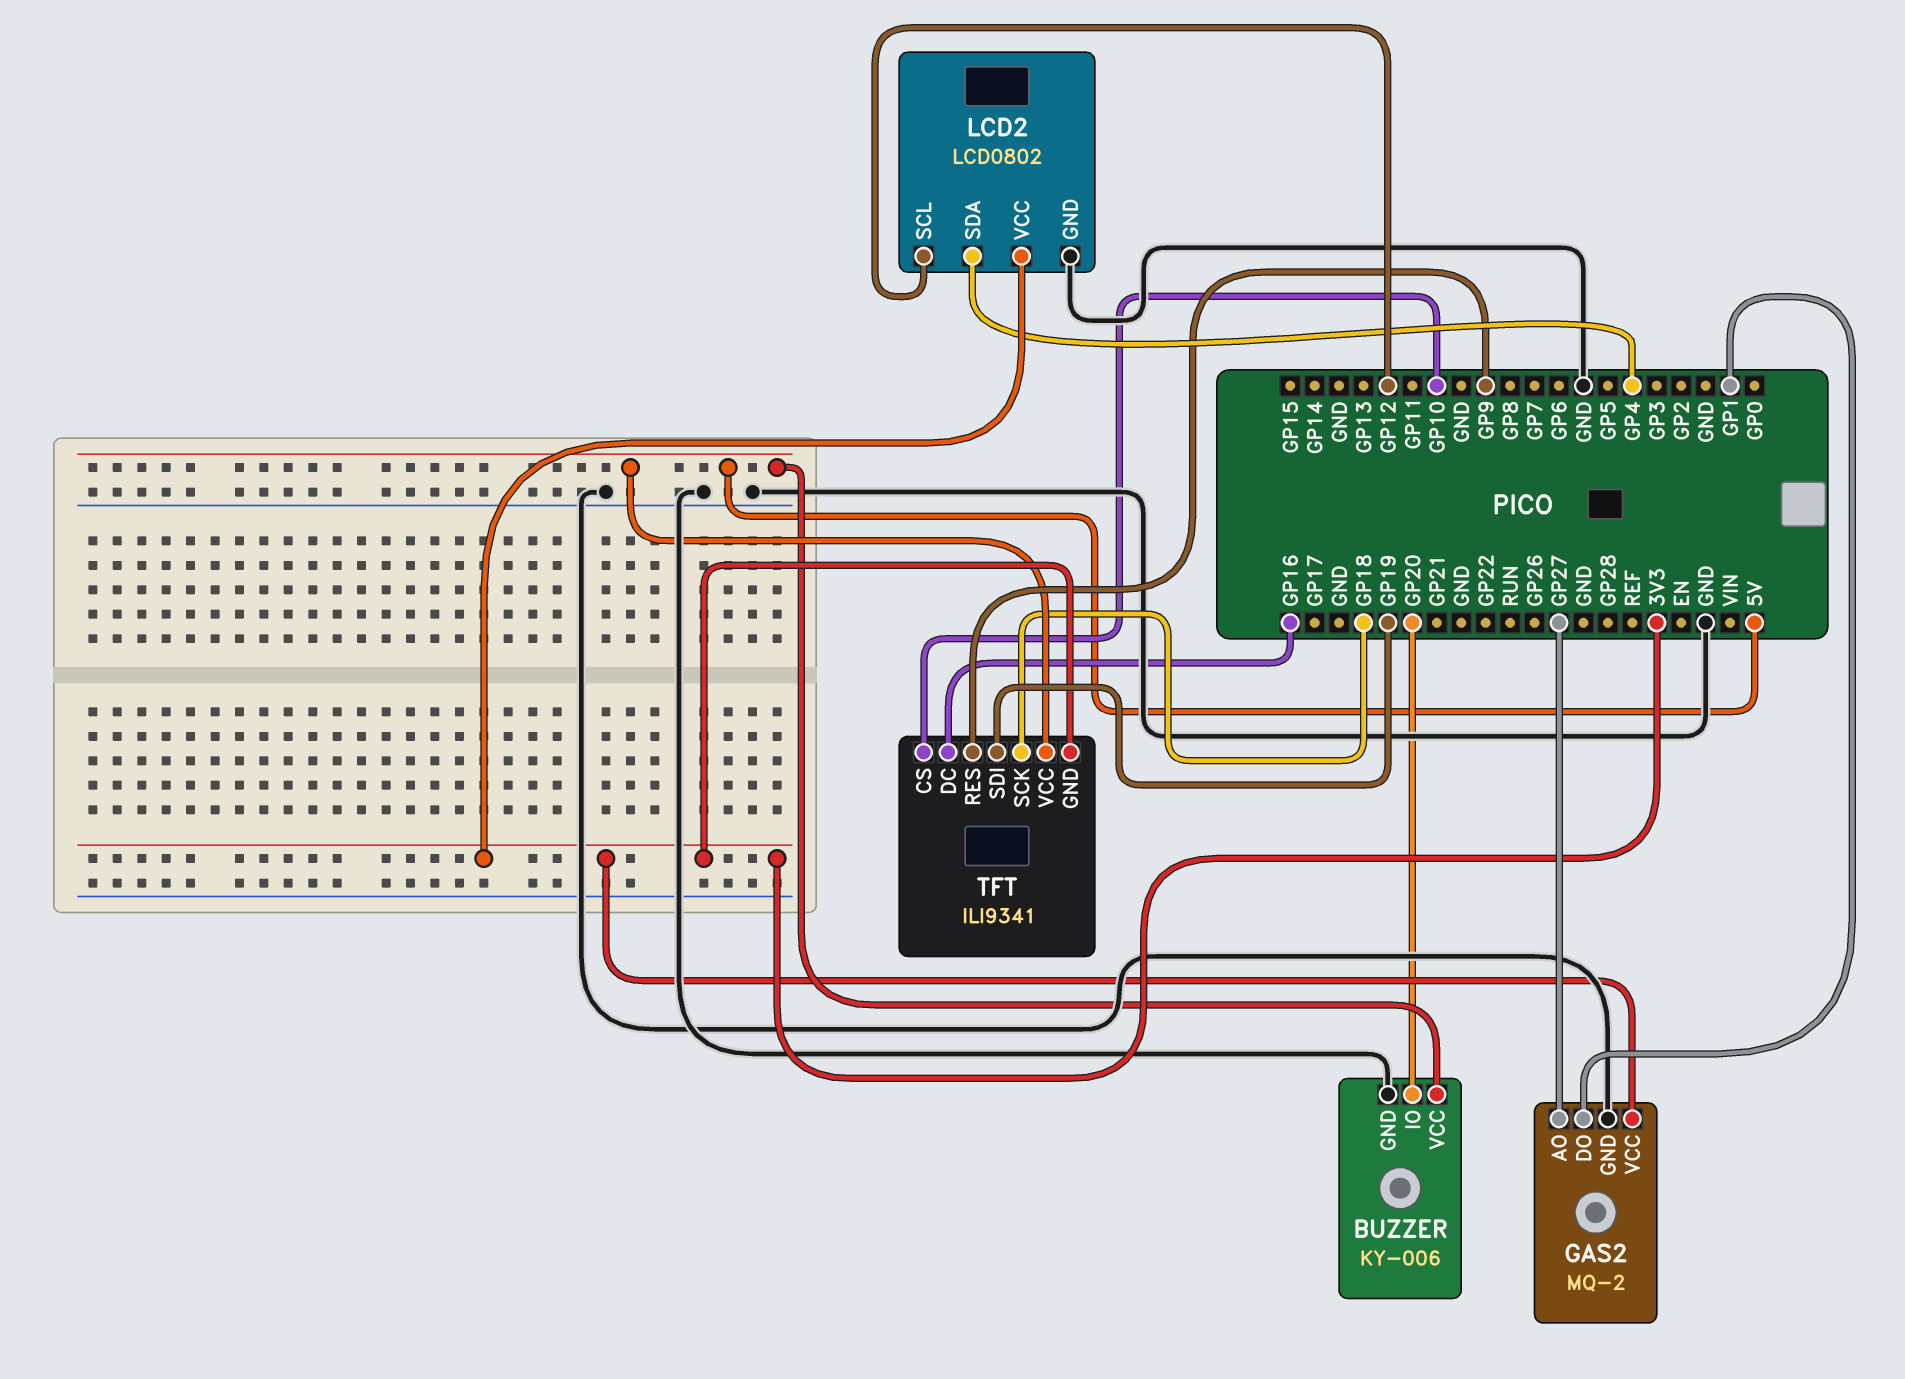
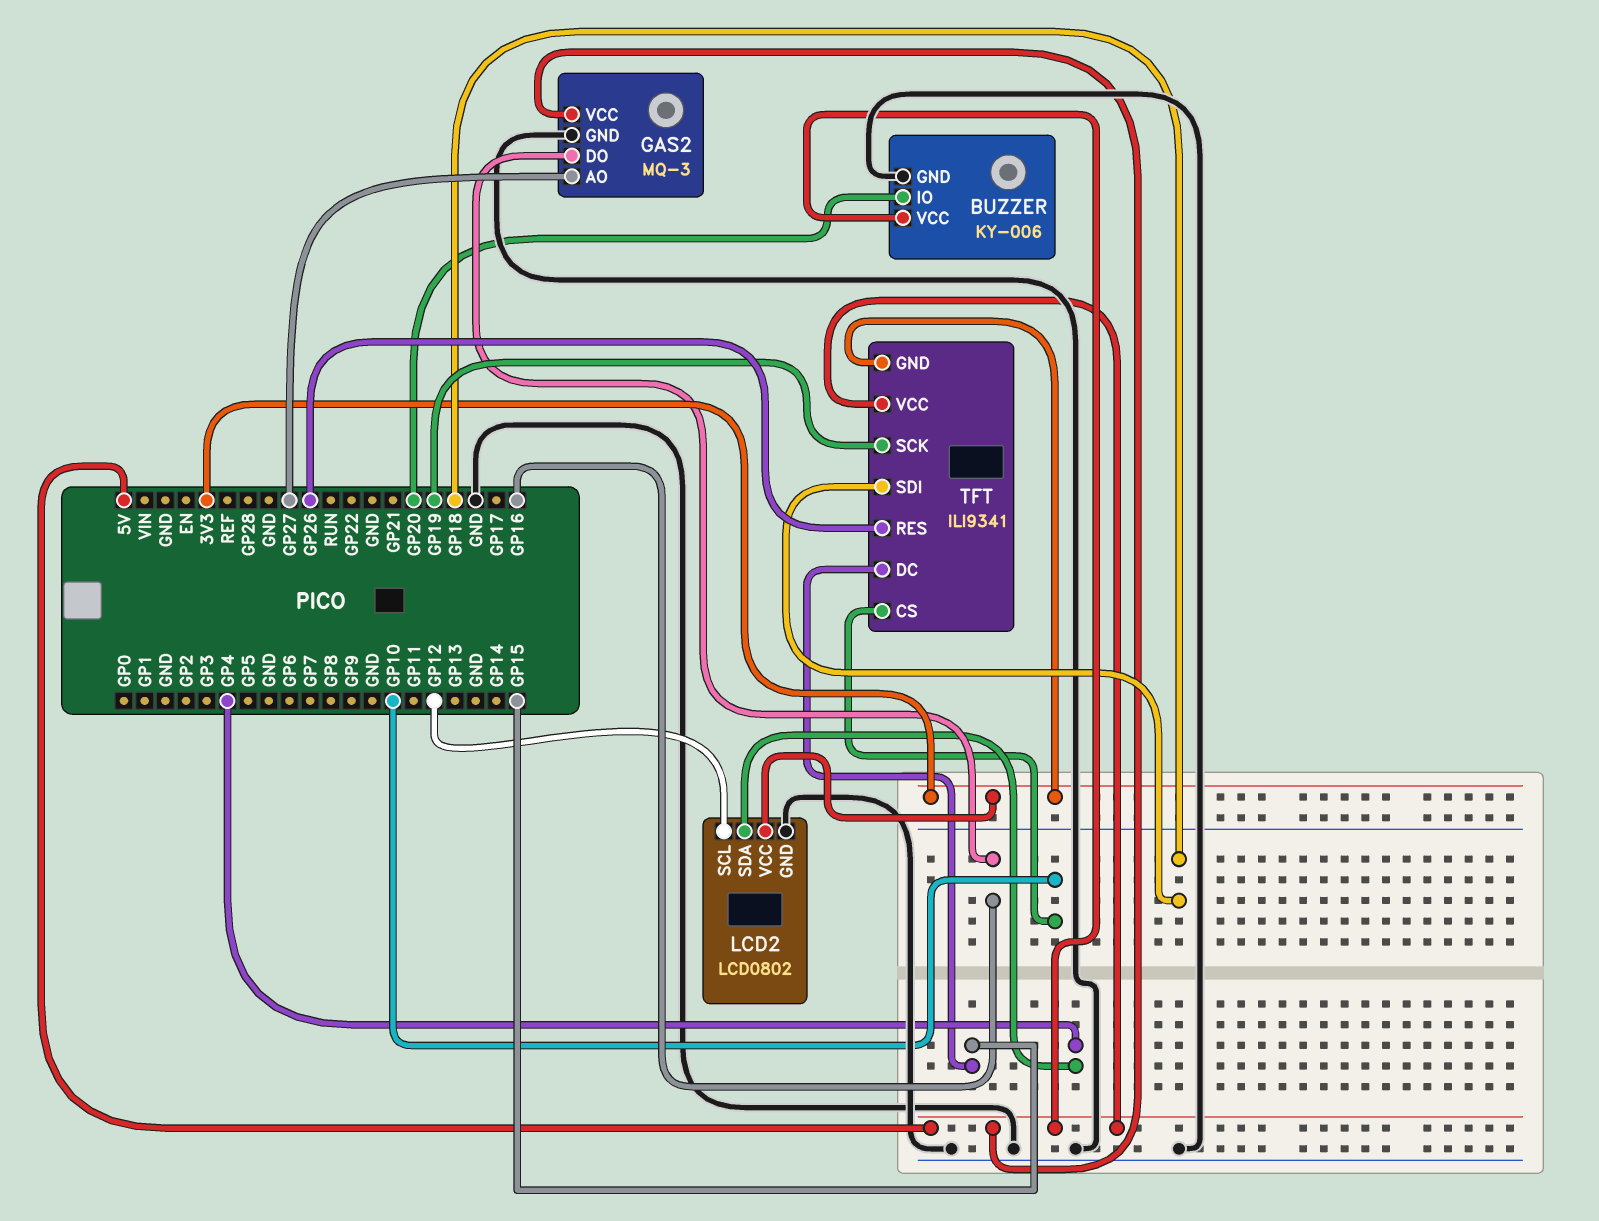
GAS2: MQ-2 -> MQ-3
GAS2 pin DO: GP1 -> GP16
GAS2 pin VCC: 3V3 -> 5V
TFT pin DC: GP16 -> GP15
TFT pin RES: GP9 -> GP26
TFT pin SCK: GP18 -> GP19
TFT pin SDI: GP19 -> GP18

